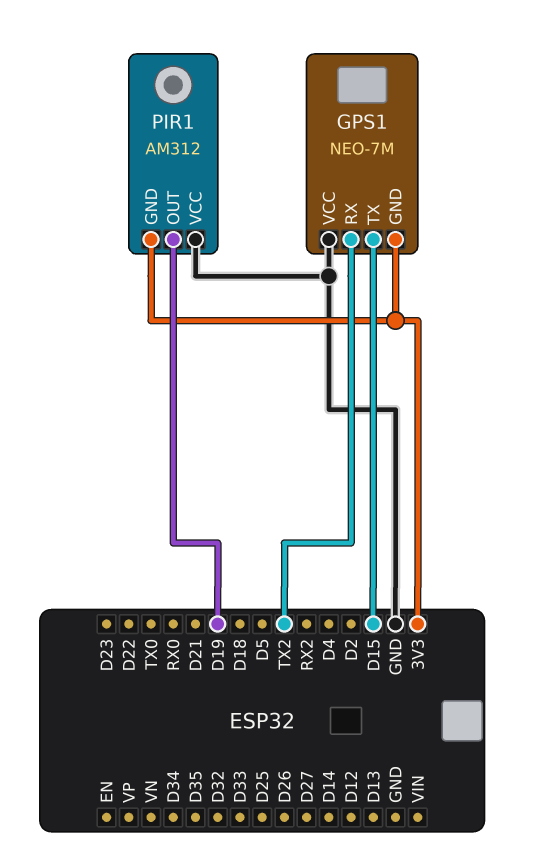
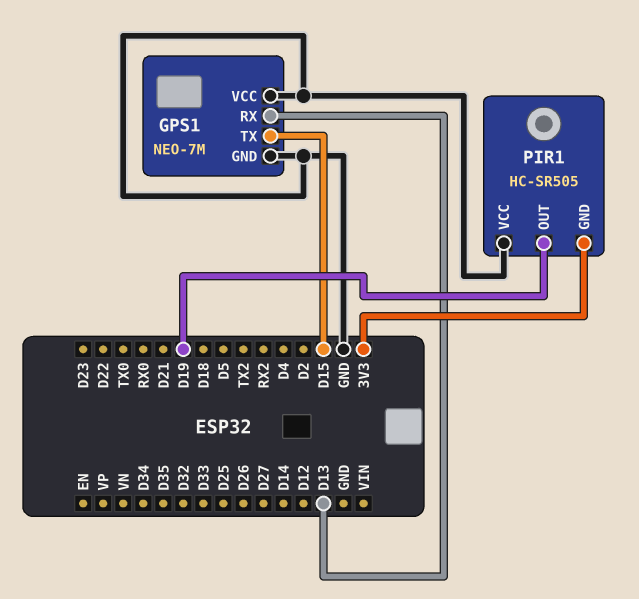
GPS1 pin GND: 3V3 -> GND
GPS1 pin RX: TX2 -> D13
PIR1: AM312 -> HC-SR505

